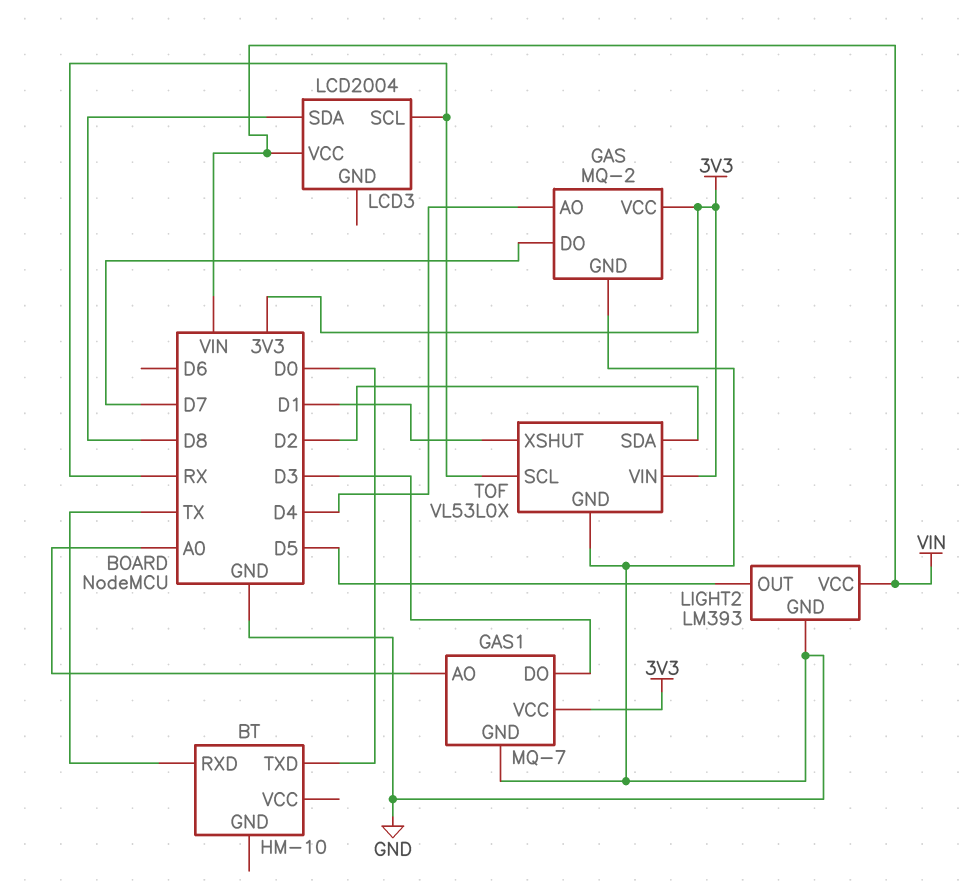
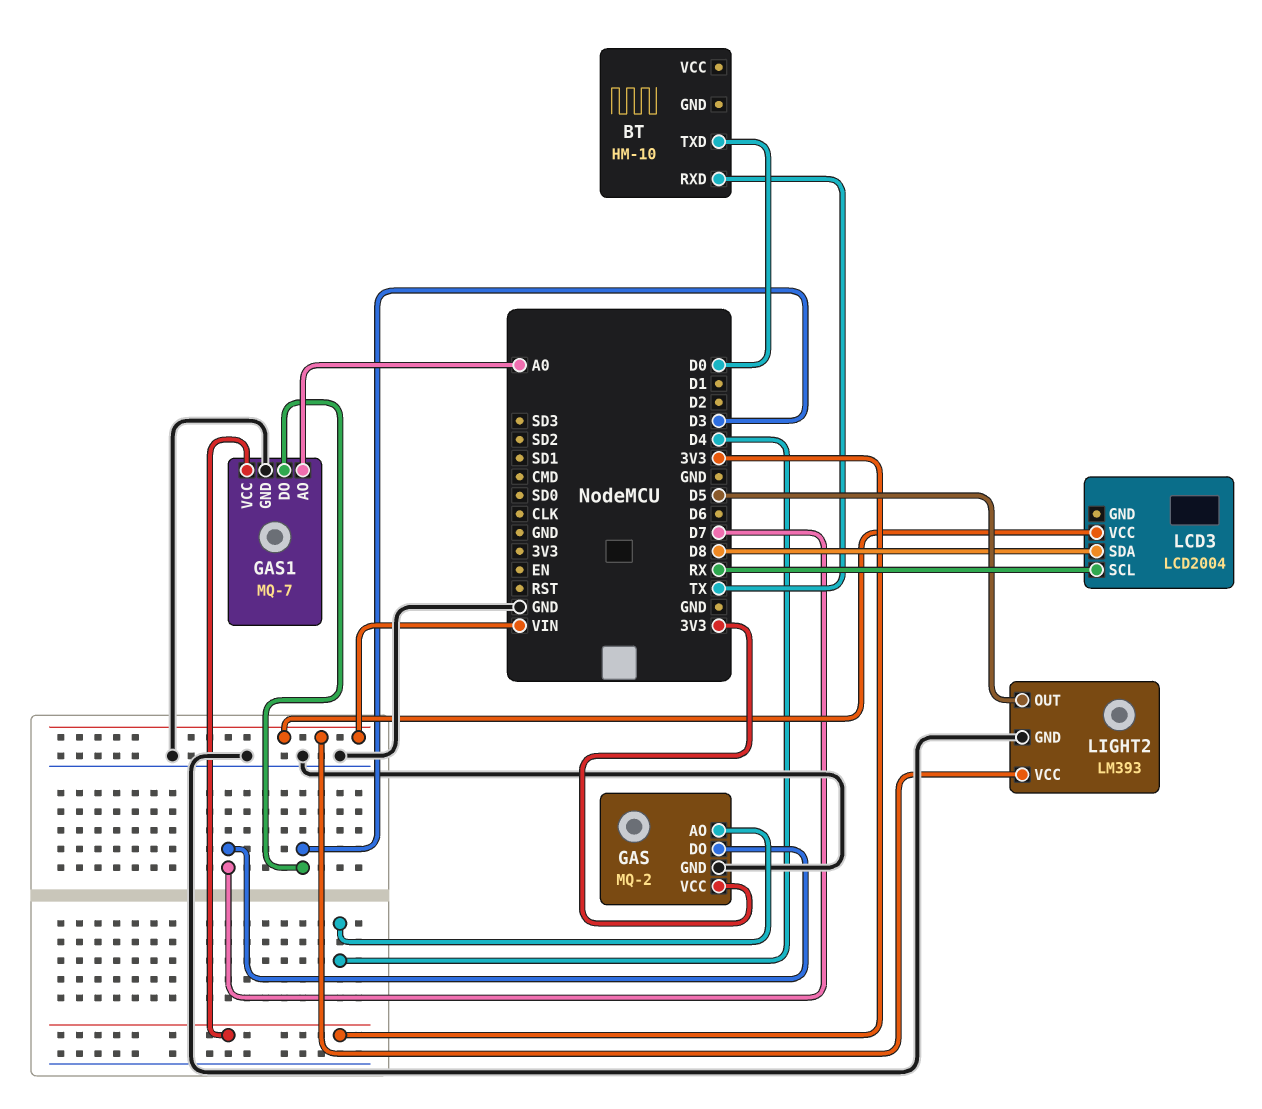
TOF: VL53L0X -> none
TOF pin GND: GND -> none
TOF pin SCL: RX -> none
TOF pin SDA: D2 -> none
TOF pin VIN: 3V3 -> none
TOF pin XSHUT: D1 -> none

